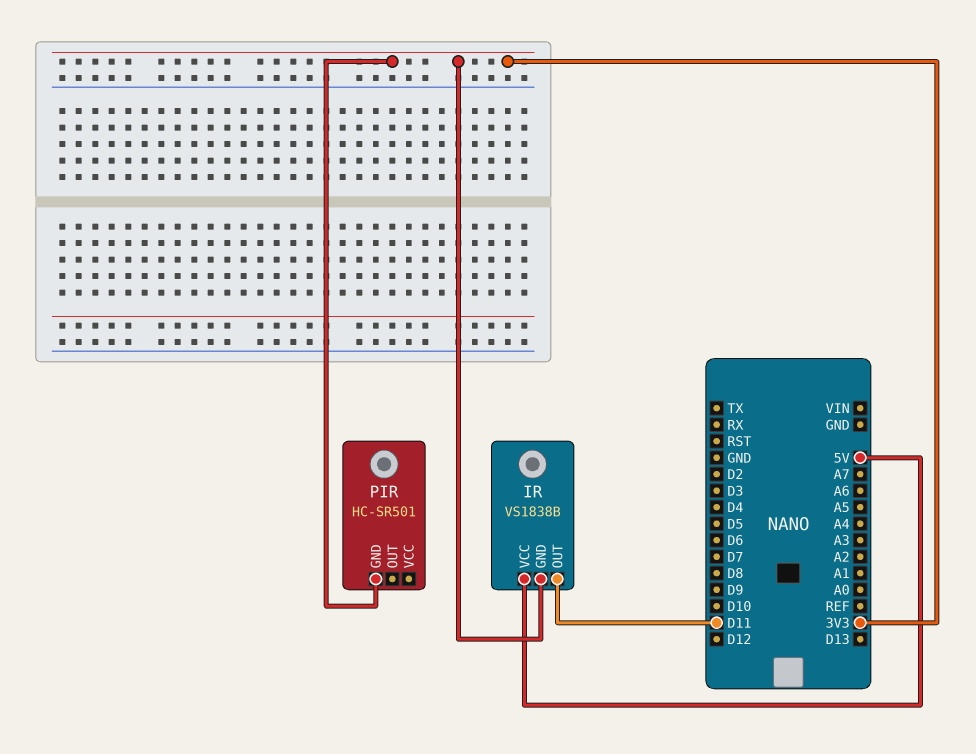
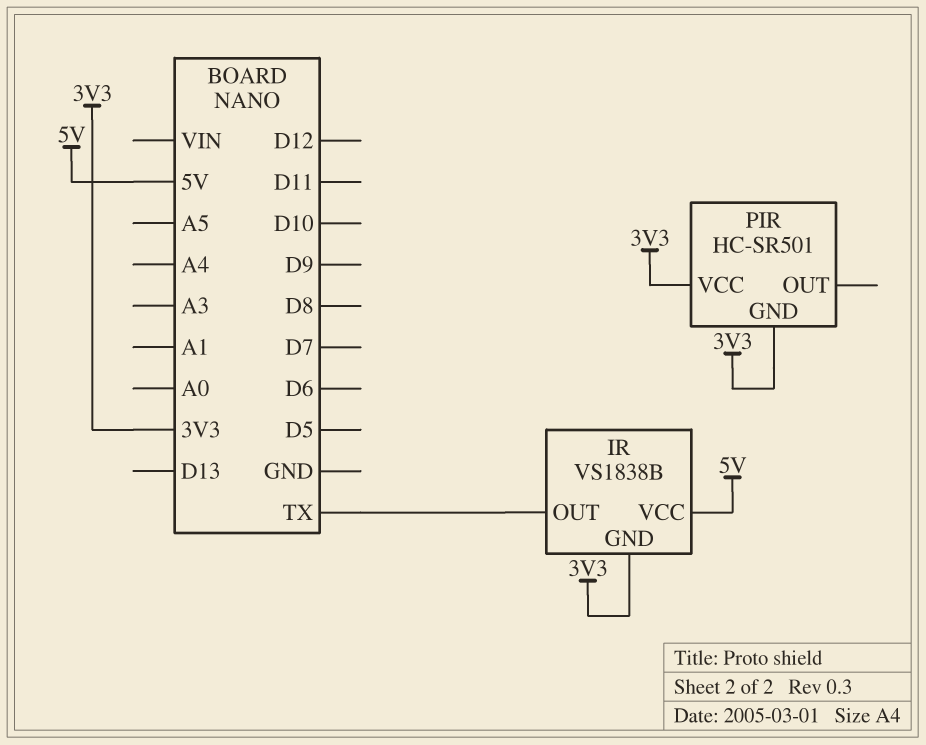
IR pin OUT: D11 -> TX
PIR pin VCC: none -> 3V3

